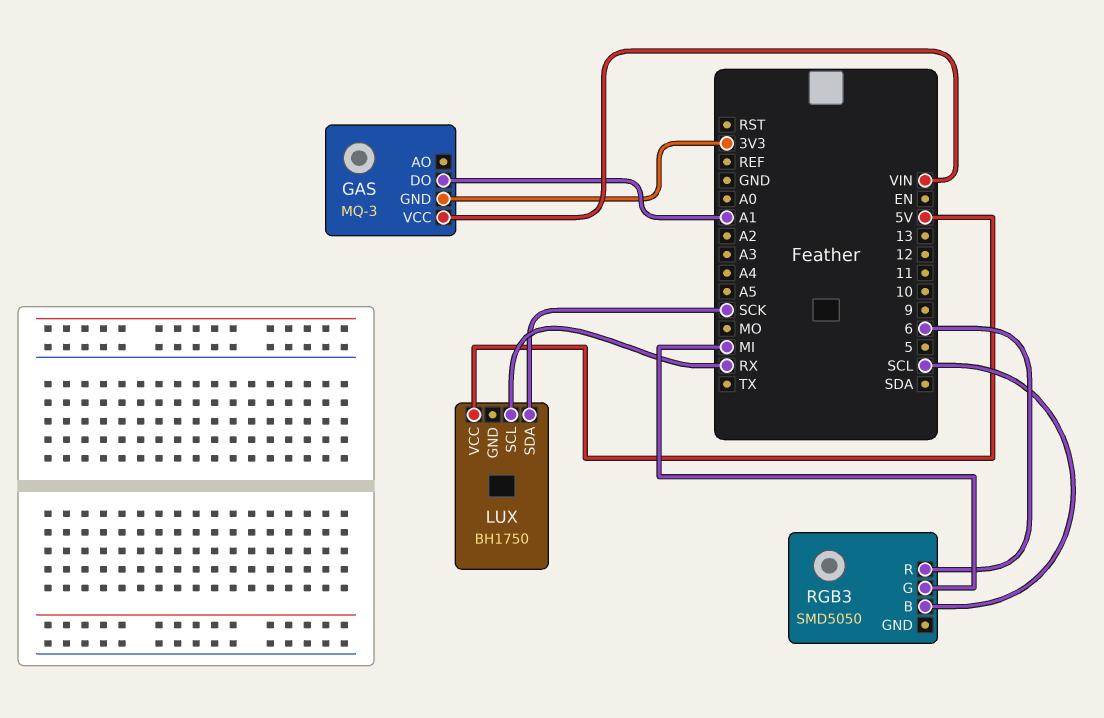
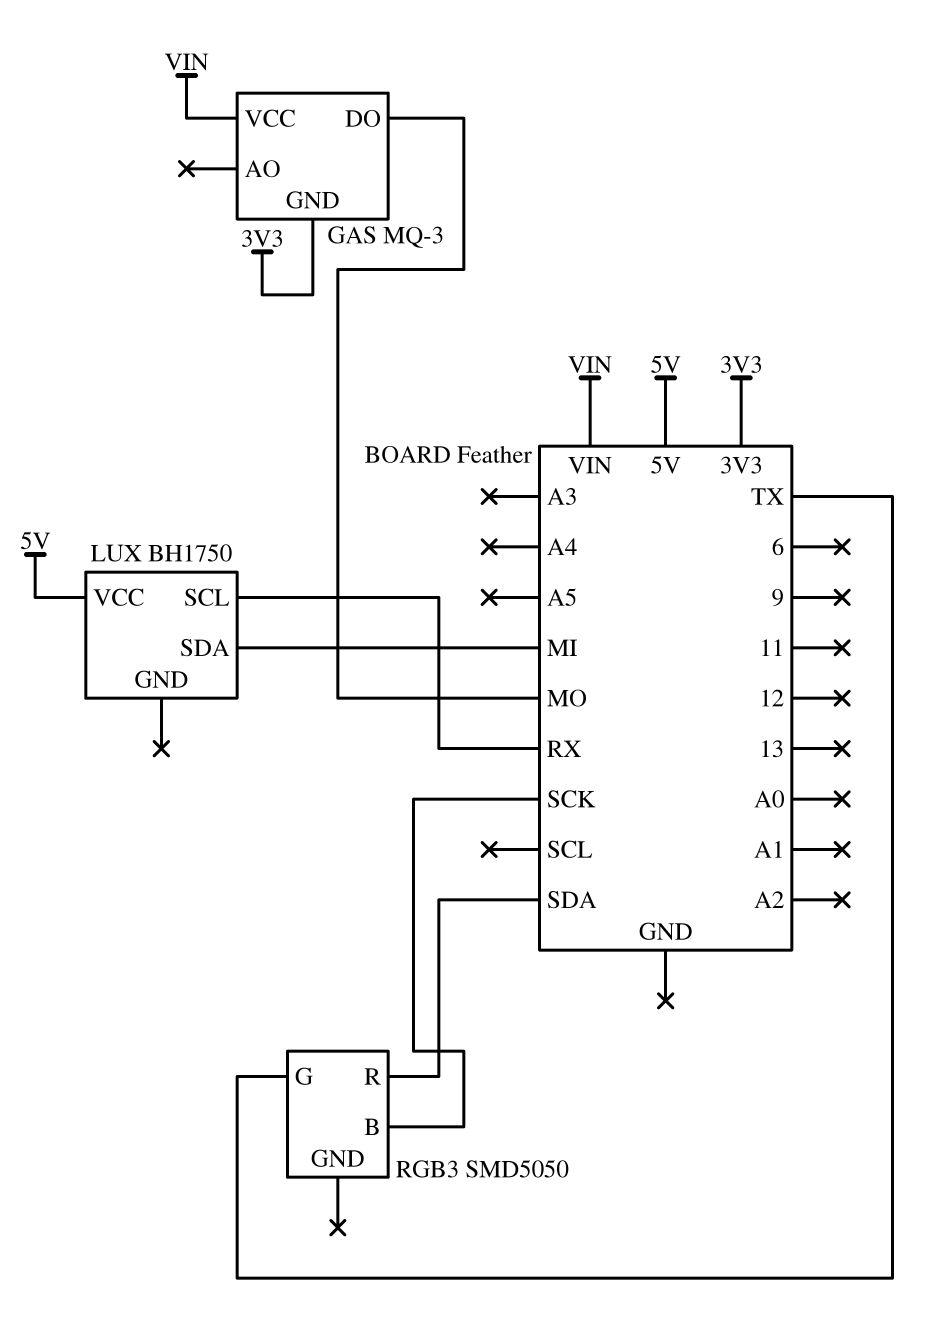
GAS pin DO: A1 -> MO
LUX pin SDA: SCK -> MI
RGB3 pin B: SCL -> SCK
RGB3 pin G: MI -> TX
RGB3 pin R: 6 -> SDA

